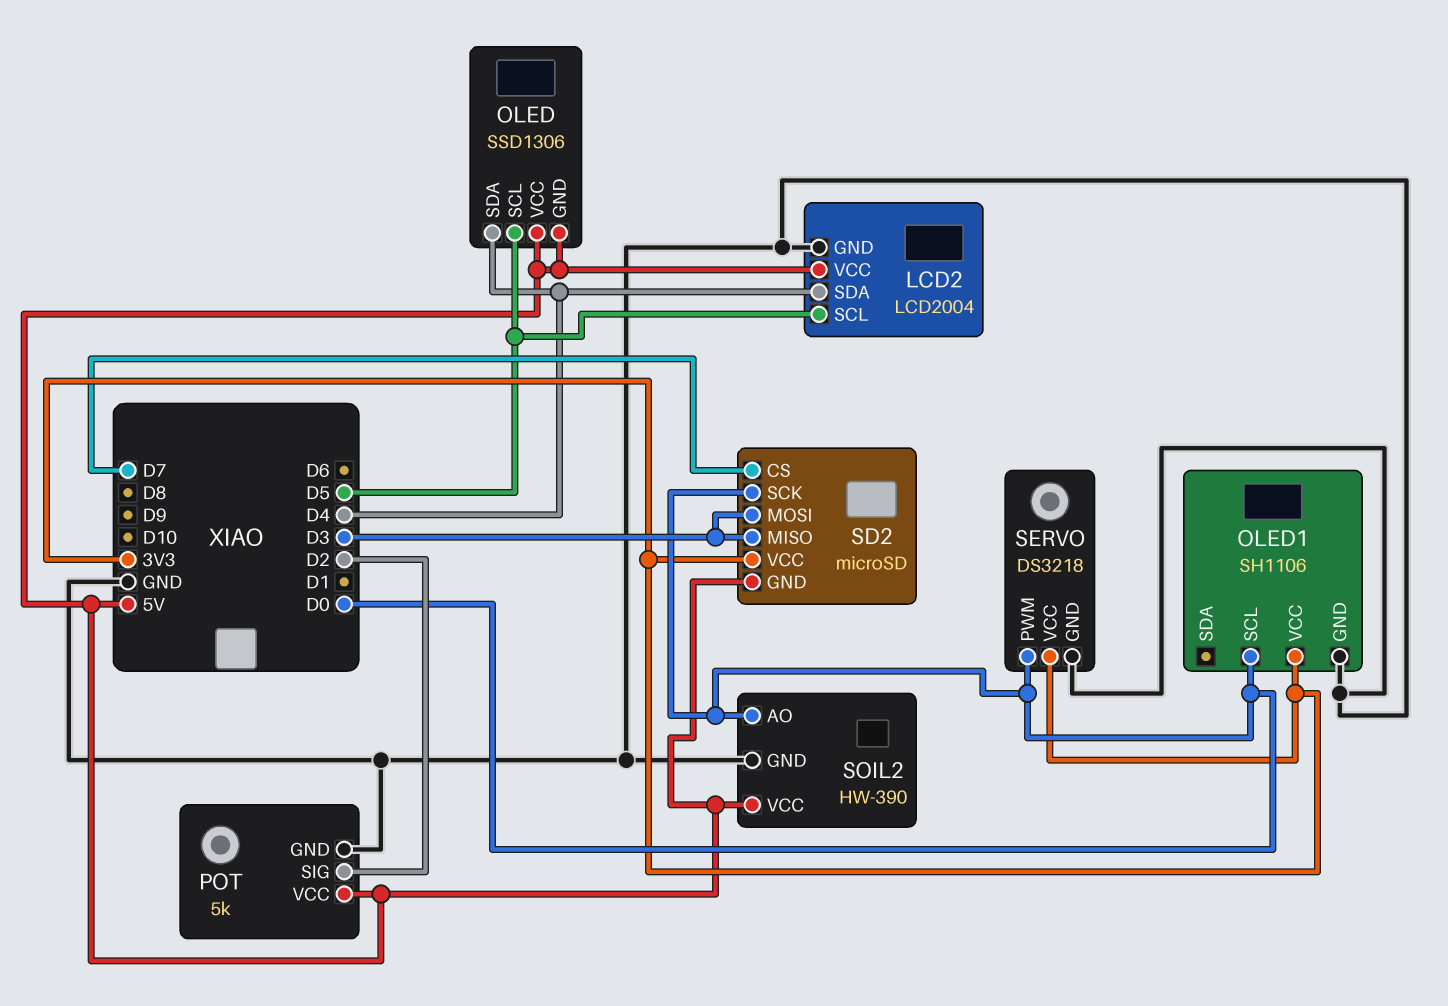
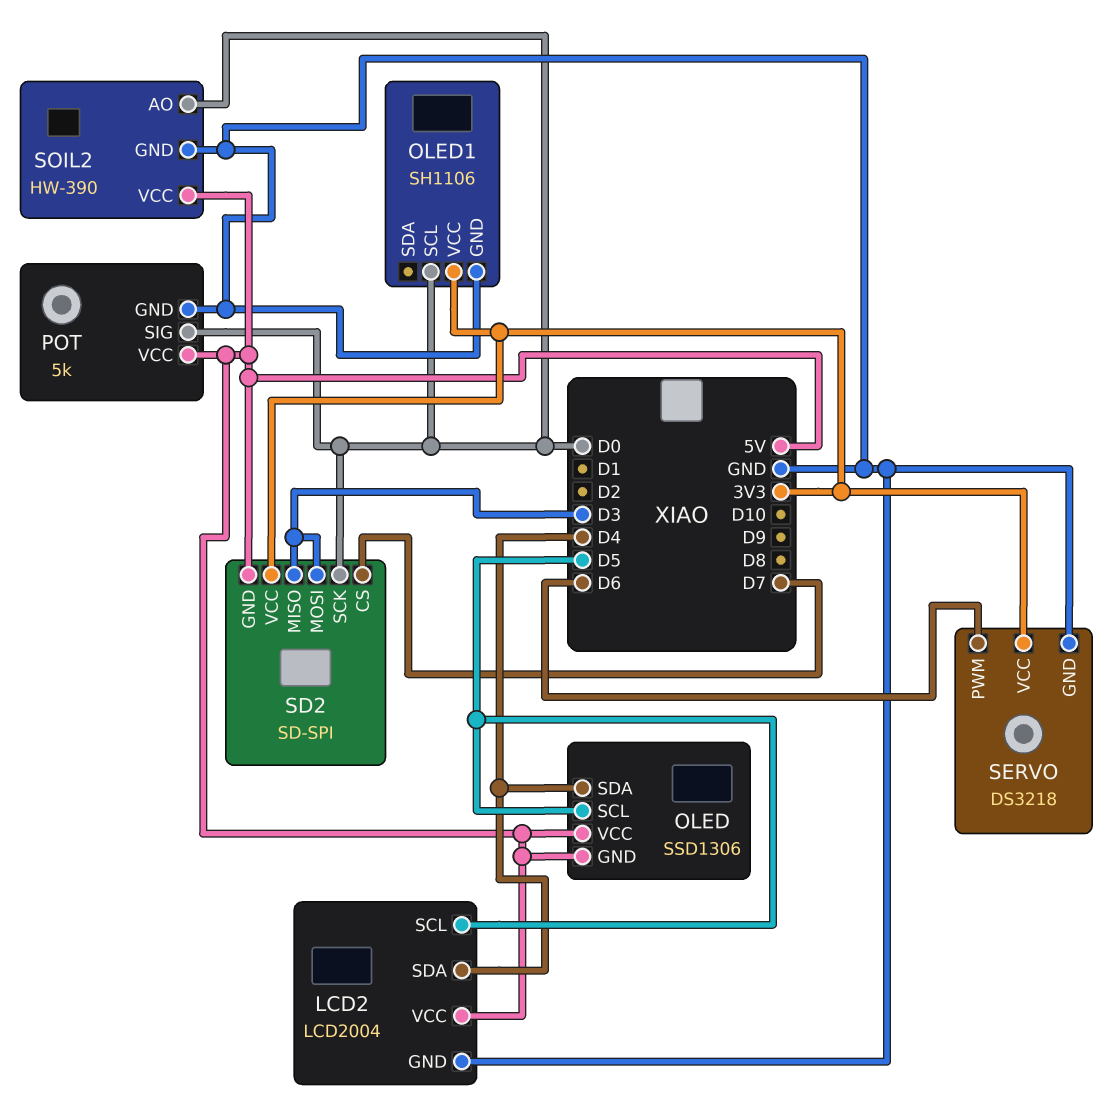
POT pin SIG: D2 -> D0
SD2: microSD -> SD-SPI
SERVO pin PWM: D0 -> D6

